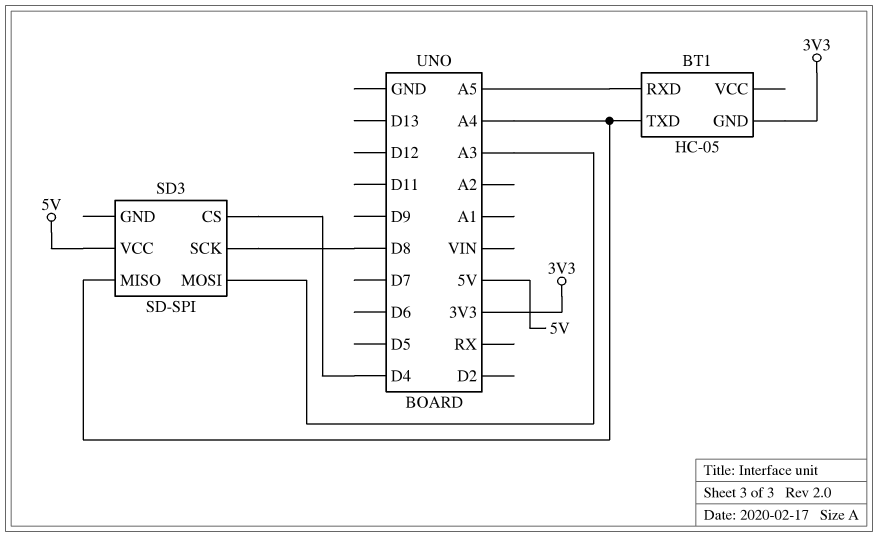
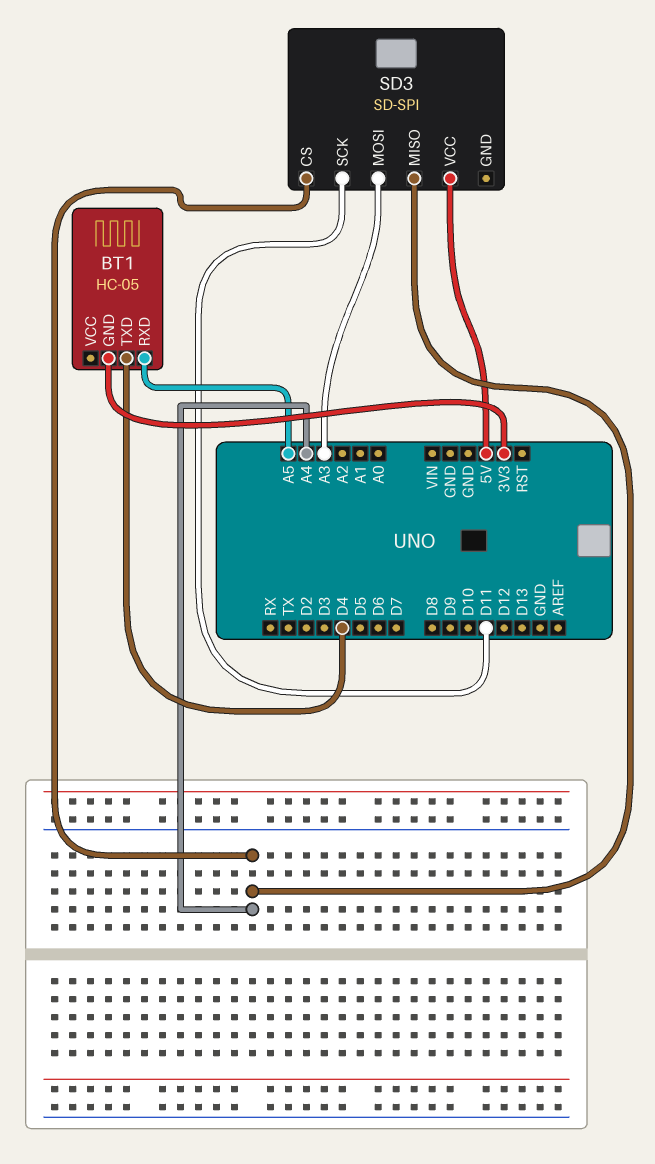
BT1 pin TXD: A4 -> D4
SD3 pin CS: D4 -> A4
SD3 pin SCK: D8 -> D11

